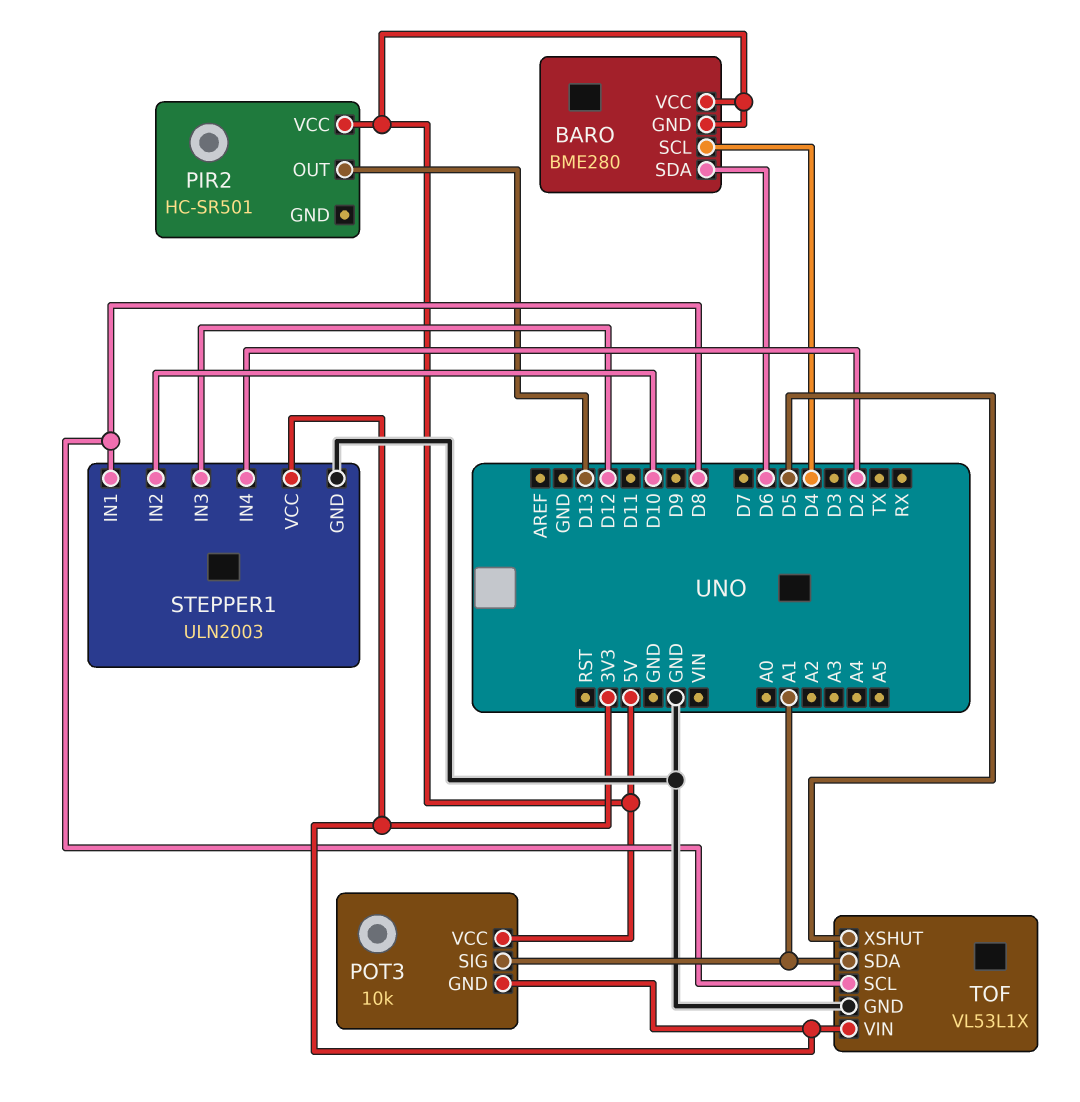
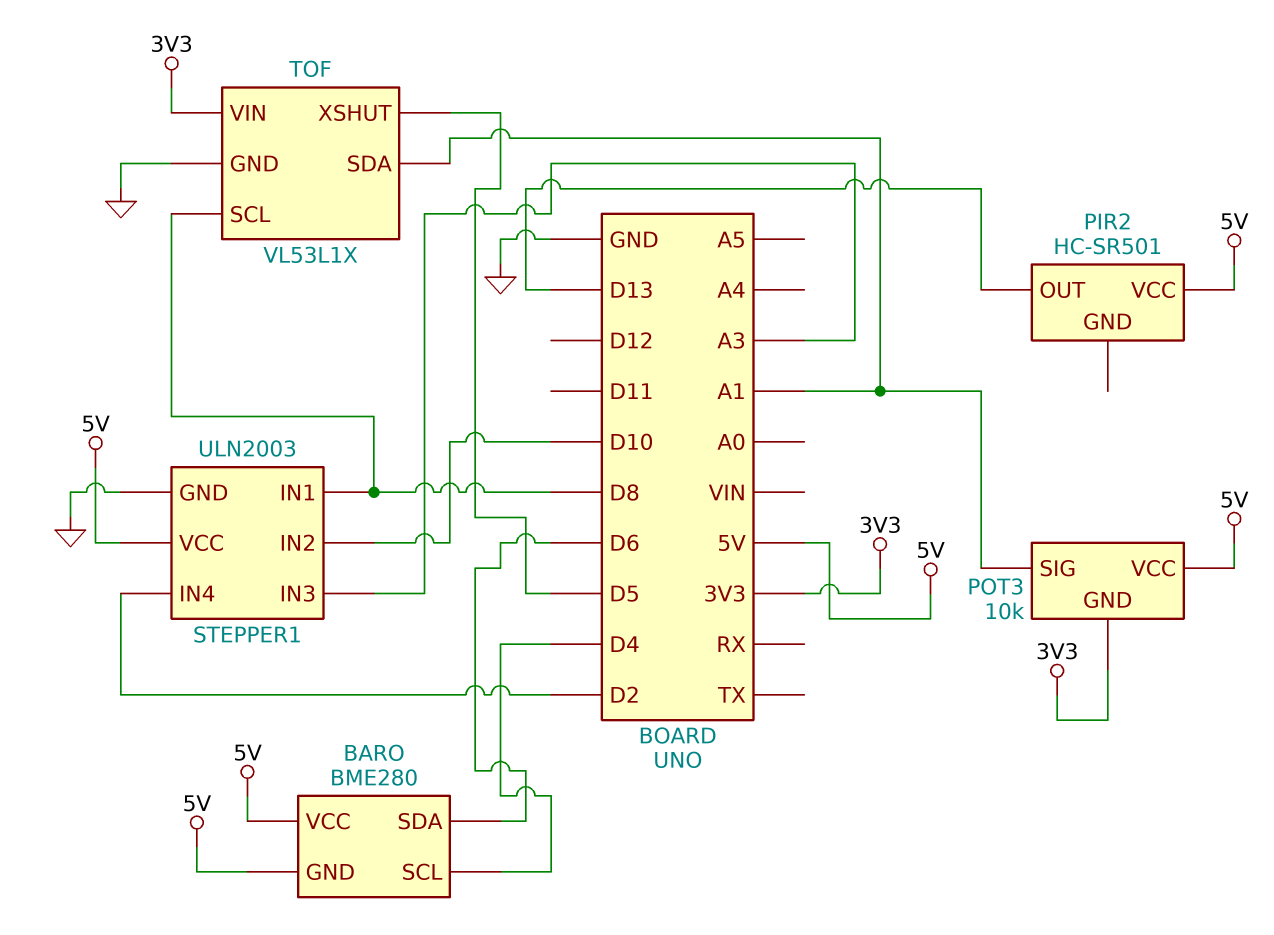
STEPPER1 pin IN3: D12 -> A3
STEPPER1 pin VCC: 3V3 -> 5V

